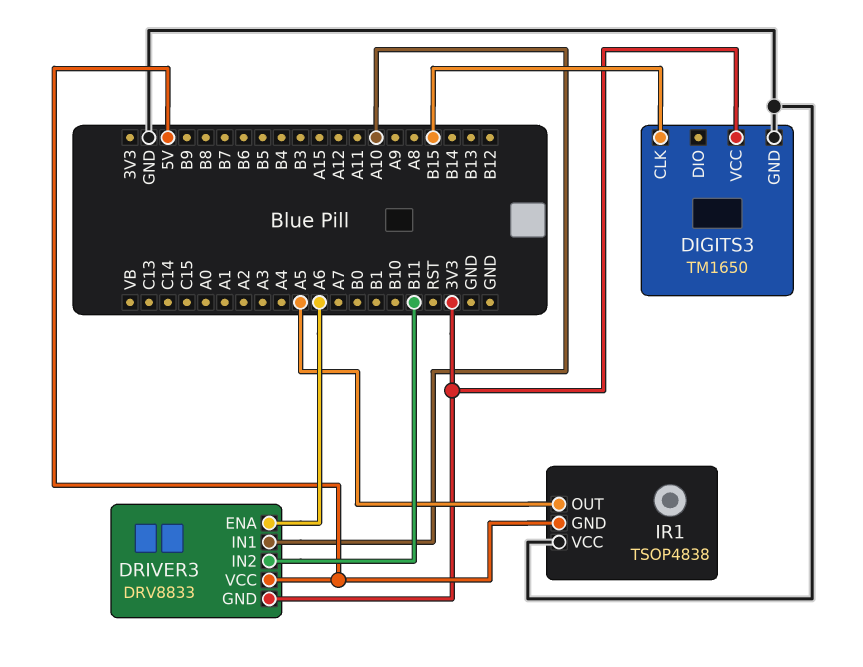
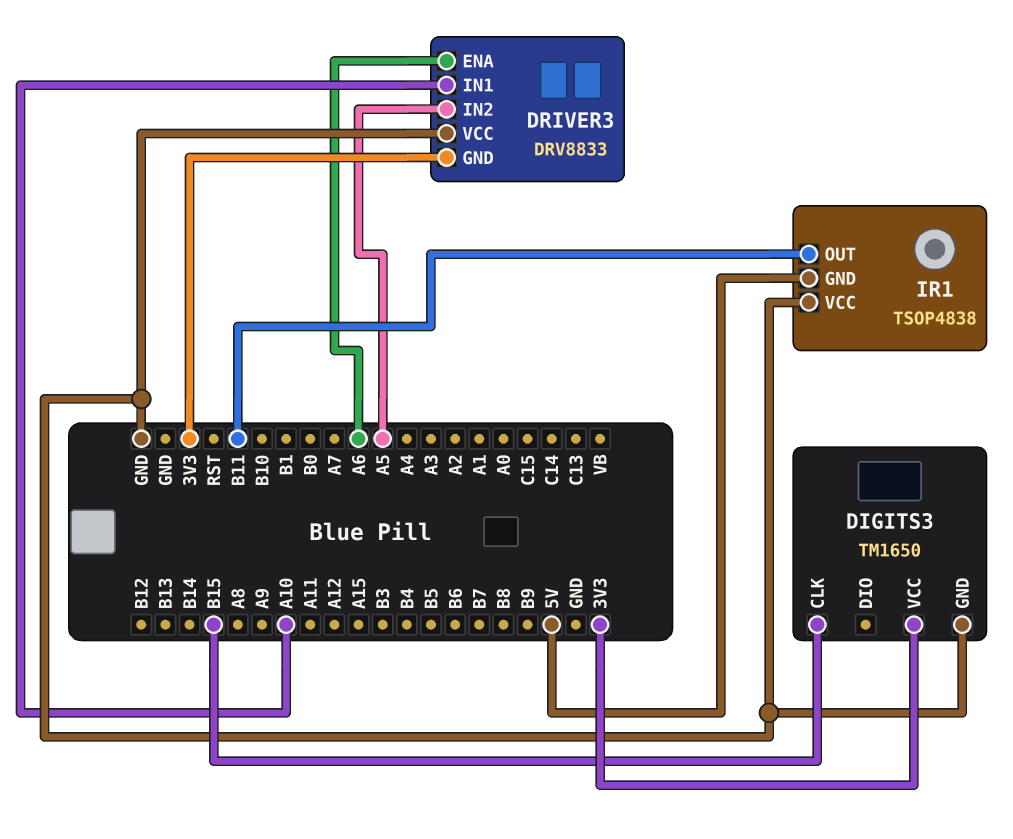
DRIVER3 pin IN2: B11 -> A5
DRIVER3 pin VCC: 5V -> GND
IR1 pin OUT: A5 -> B11

